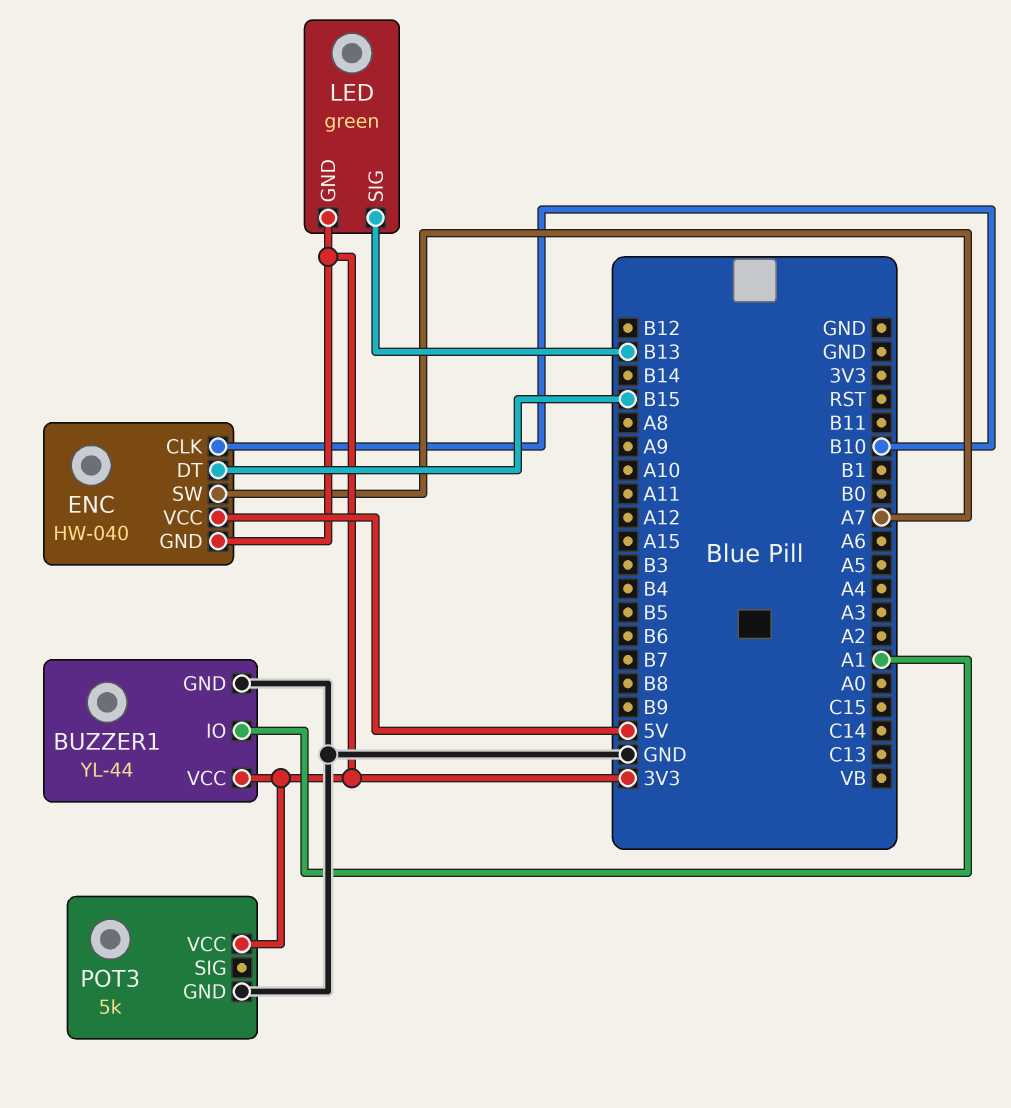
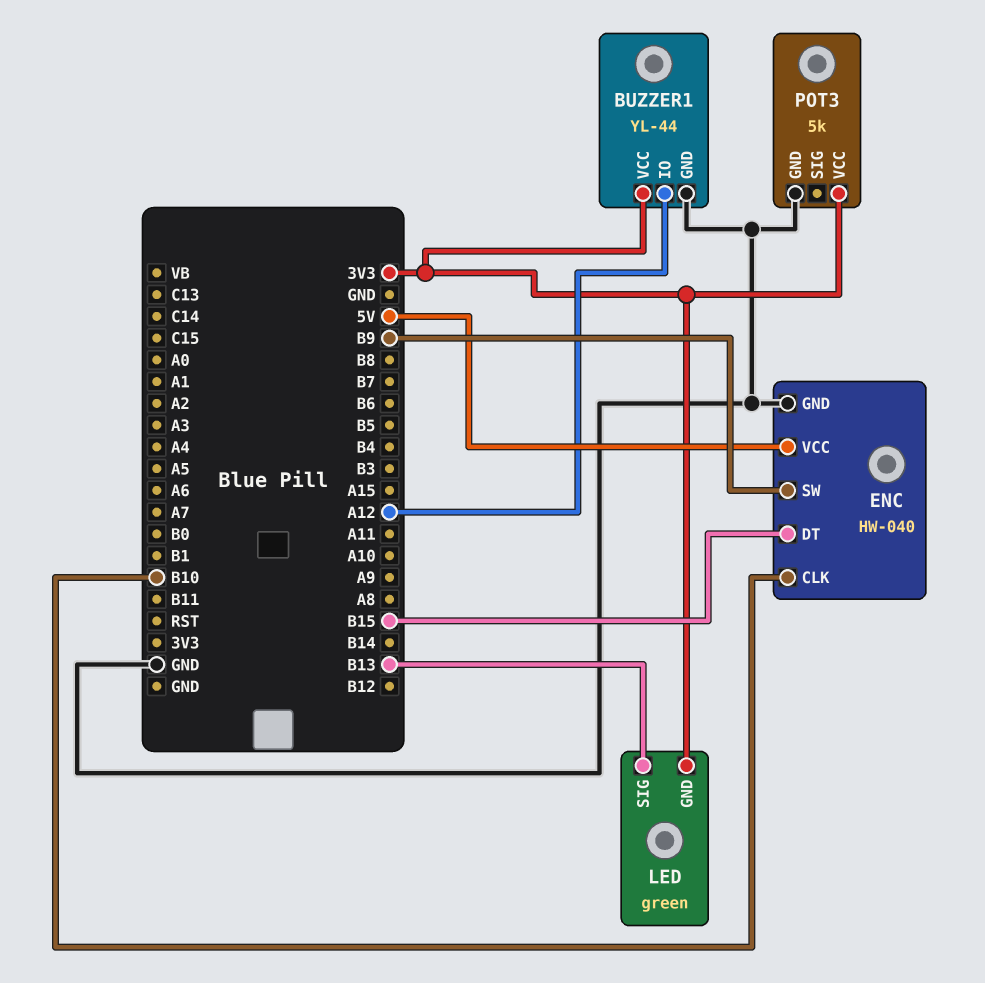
BUZZER1 pin IO: A1 -> A12
ENC pin GND: 3V3 -> GND
ENC pin SW: A7 -> B9

